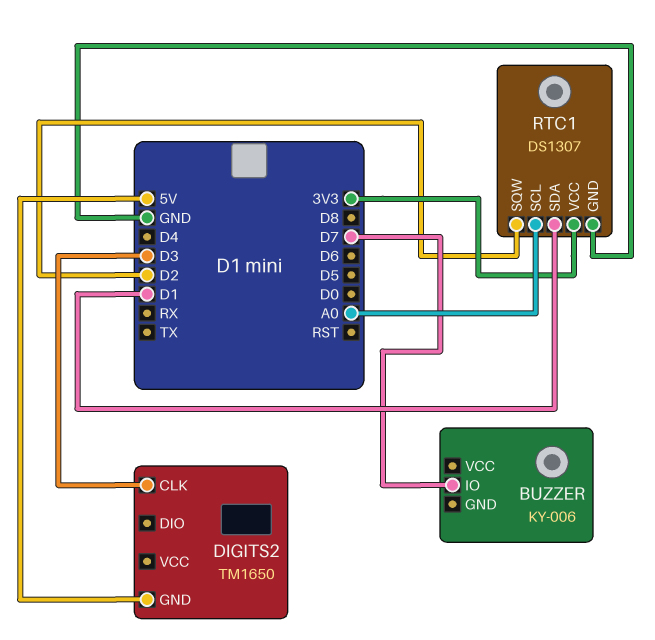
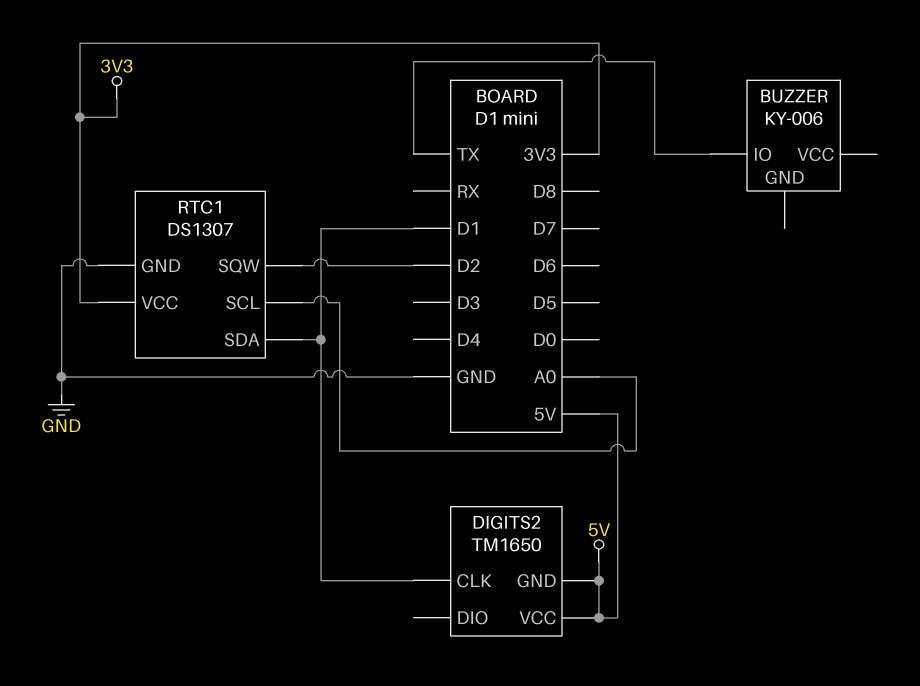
BUZZER pin IO: D7 -> TX
DIGITS2 pin CLK: D3 -> D1
DIGITS2 pin VCC: none -> 5V

